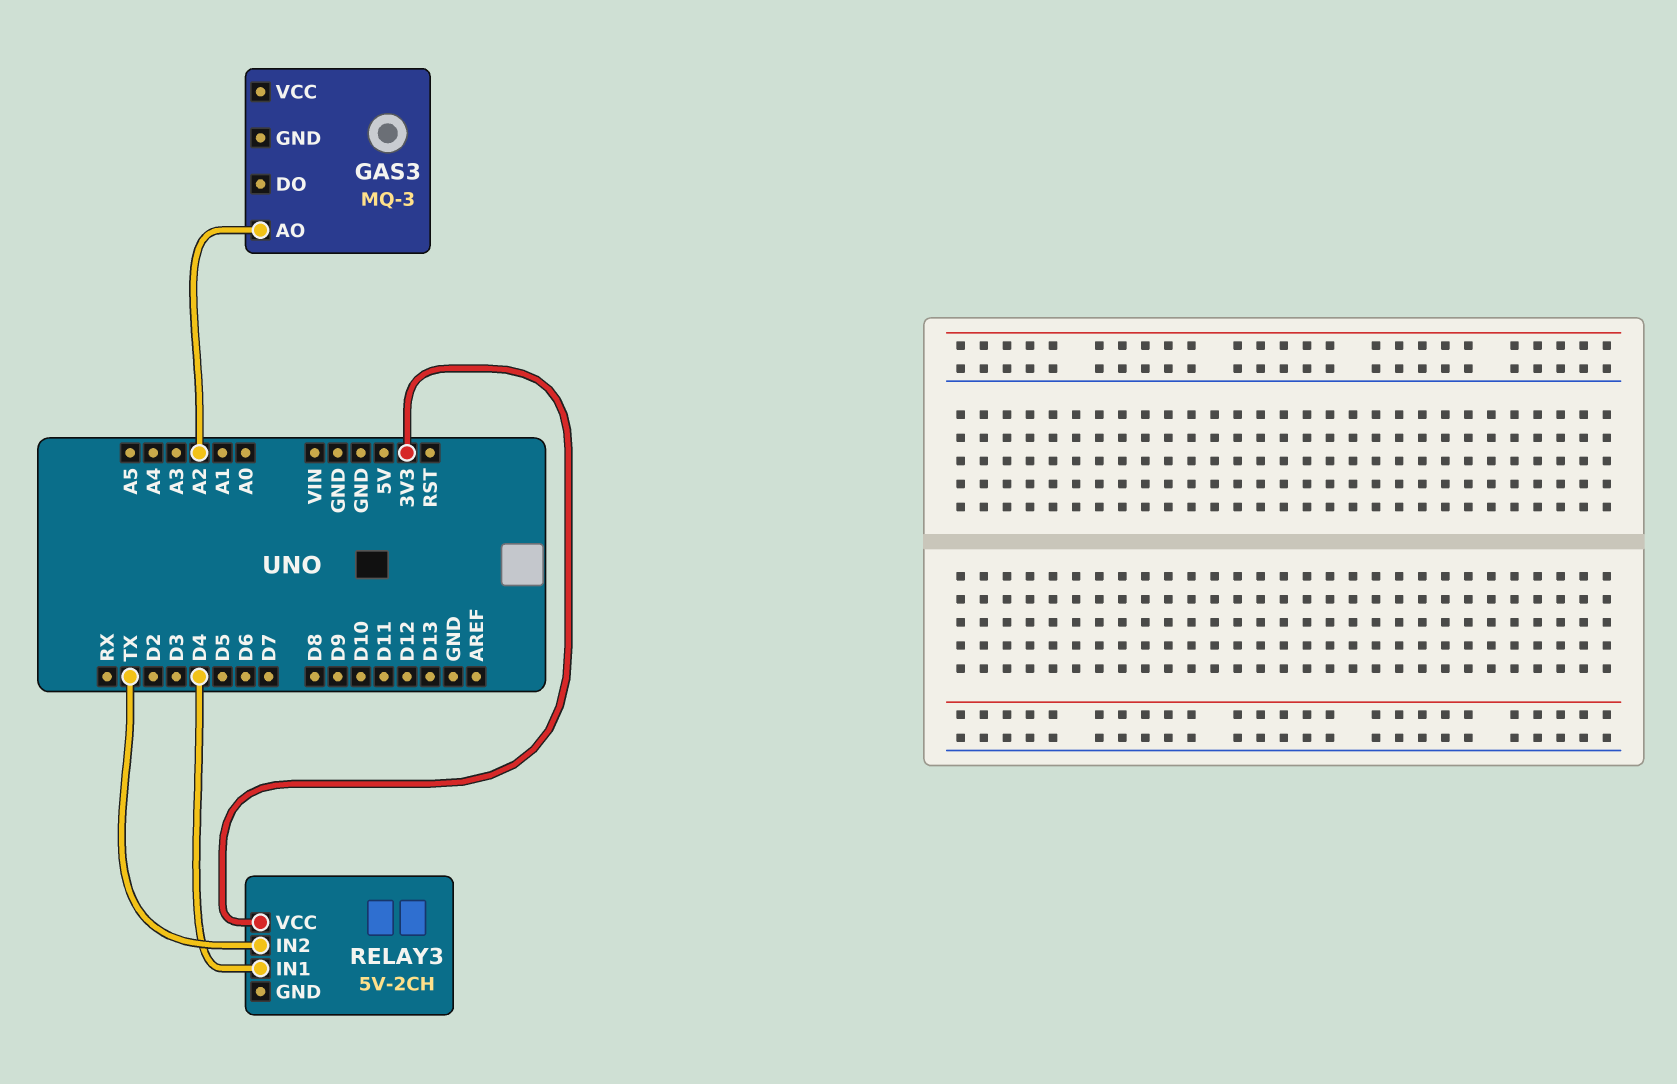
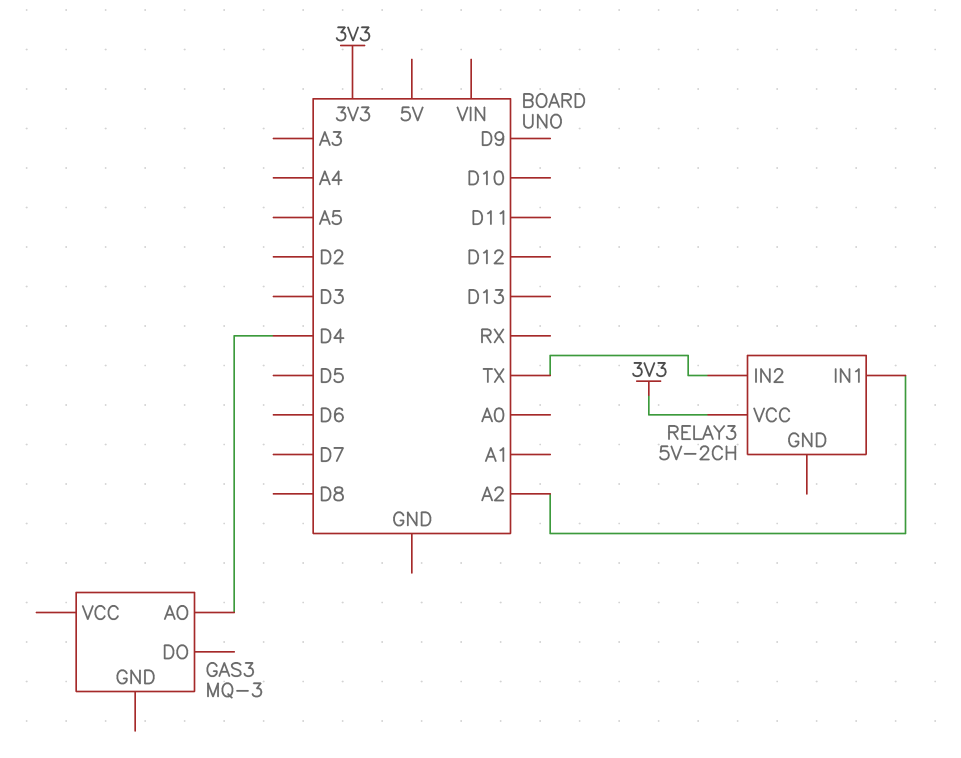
GAS3 pin AO: A2 -> D4
RELAY3 pin IN1: D4 -> A2

